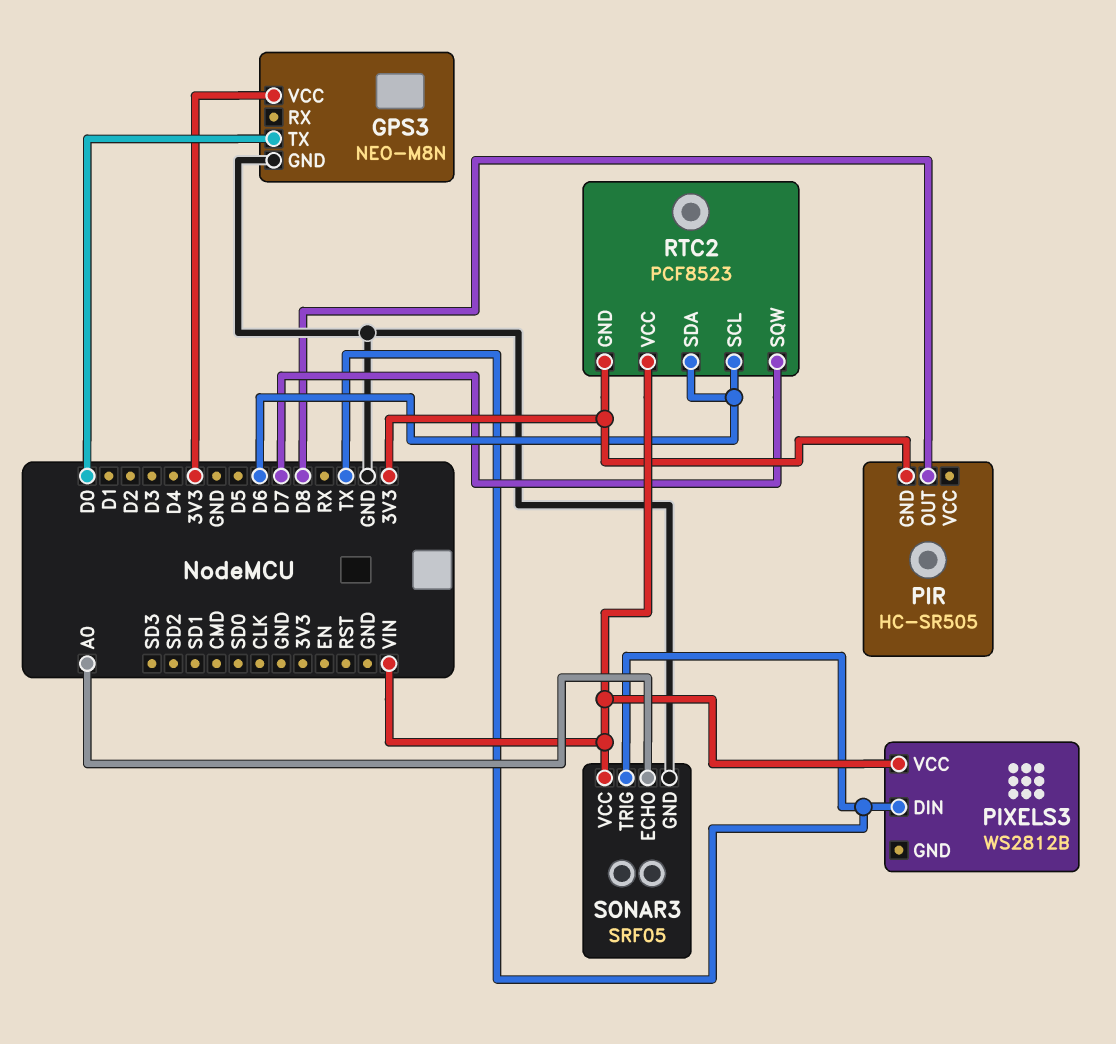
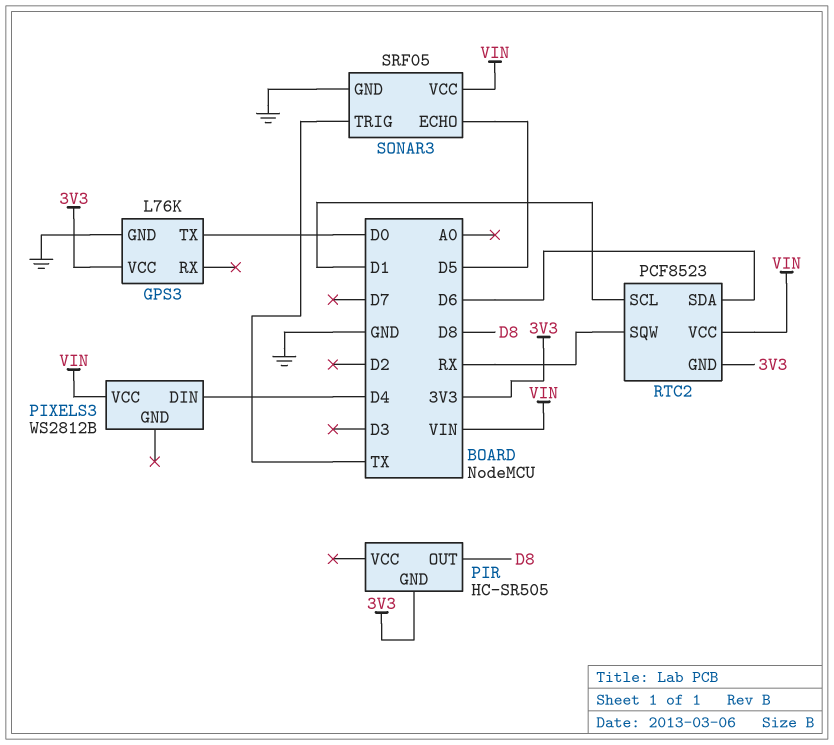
GPS3: NEO-M8N -> L76K
PIXELS3 pin DIN: TX -> D4
RTC2 pin SCL: D6 -> D1
RTC2 pin SQW: D7 -> RX
SONAR3 pin ECHO: A0 -> D5

